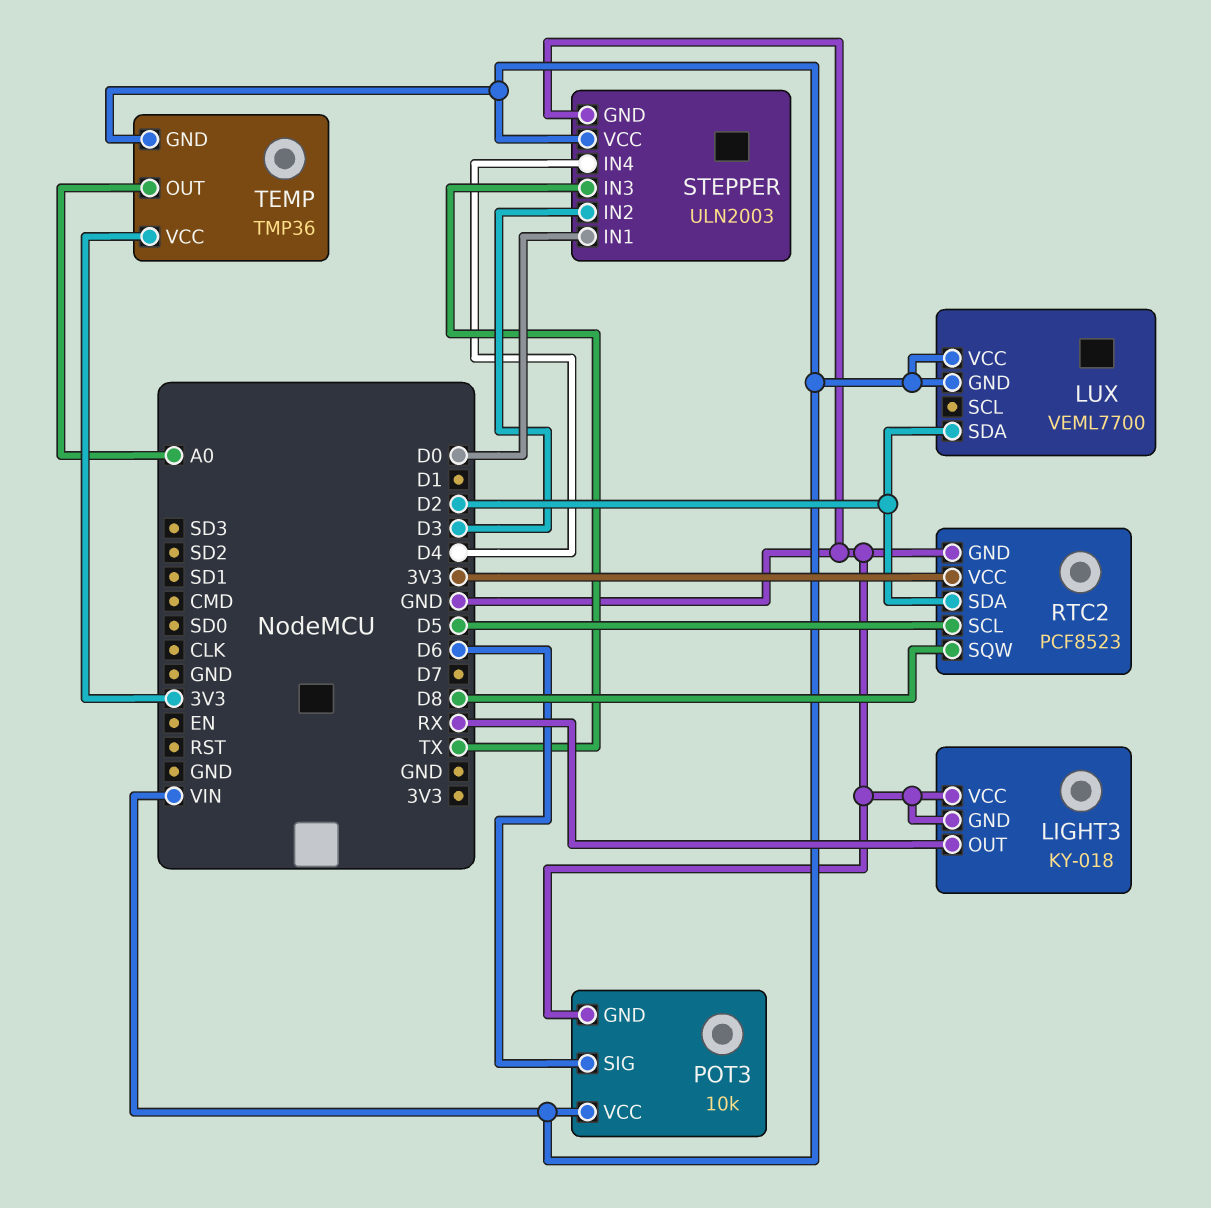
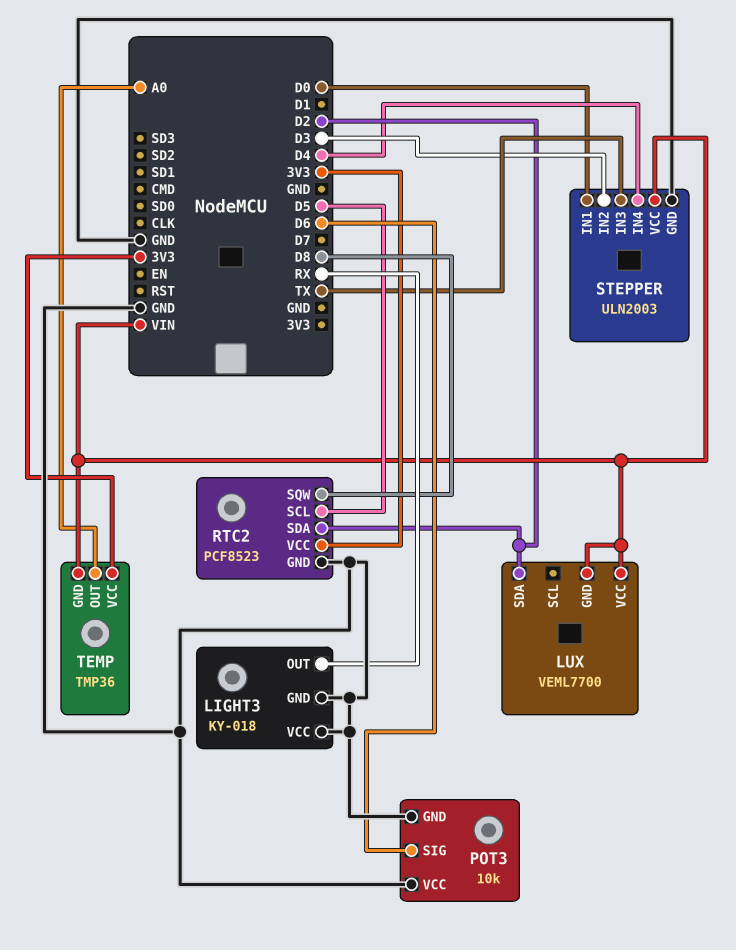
POT3 pin VCC: VIN -> GND

